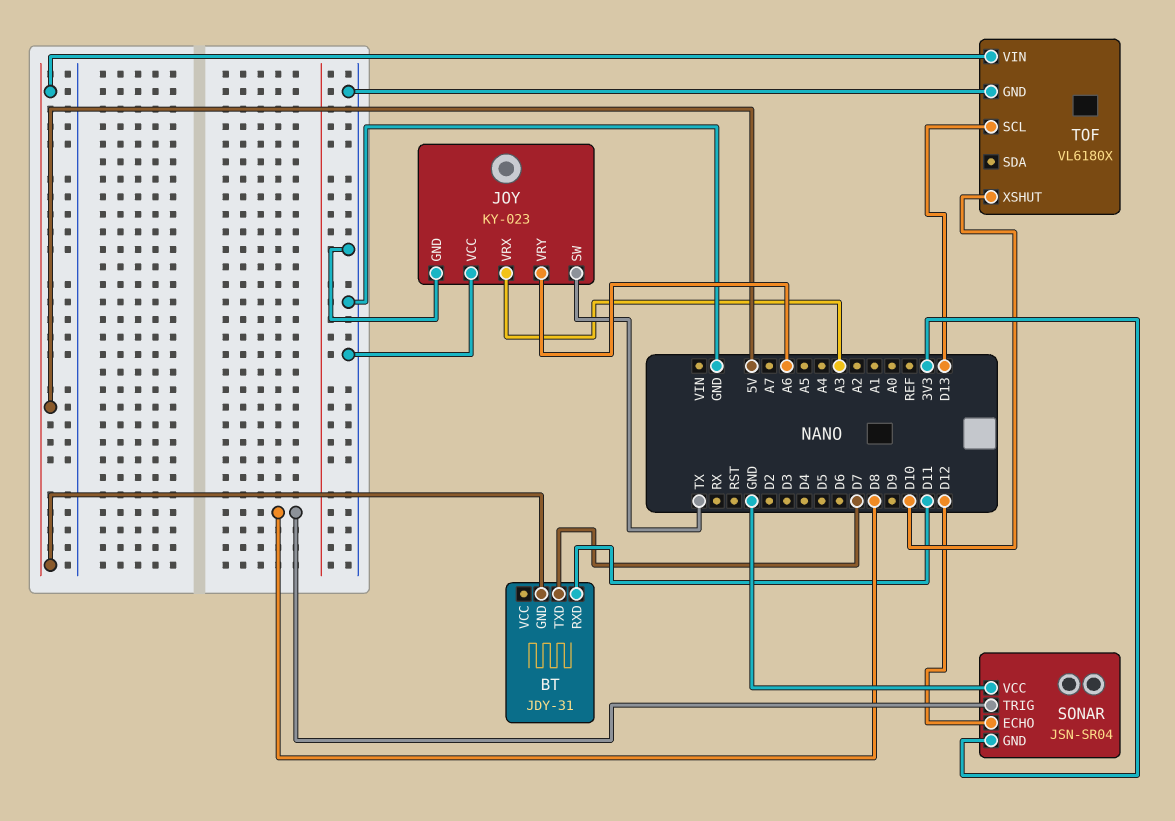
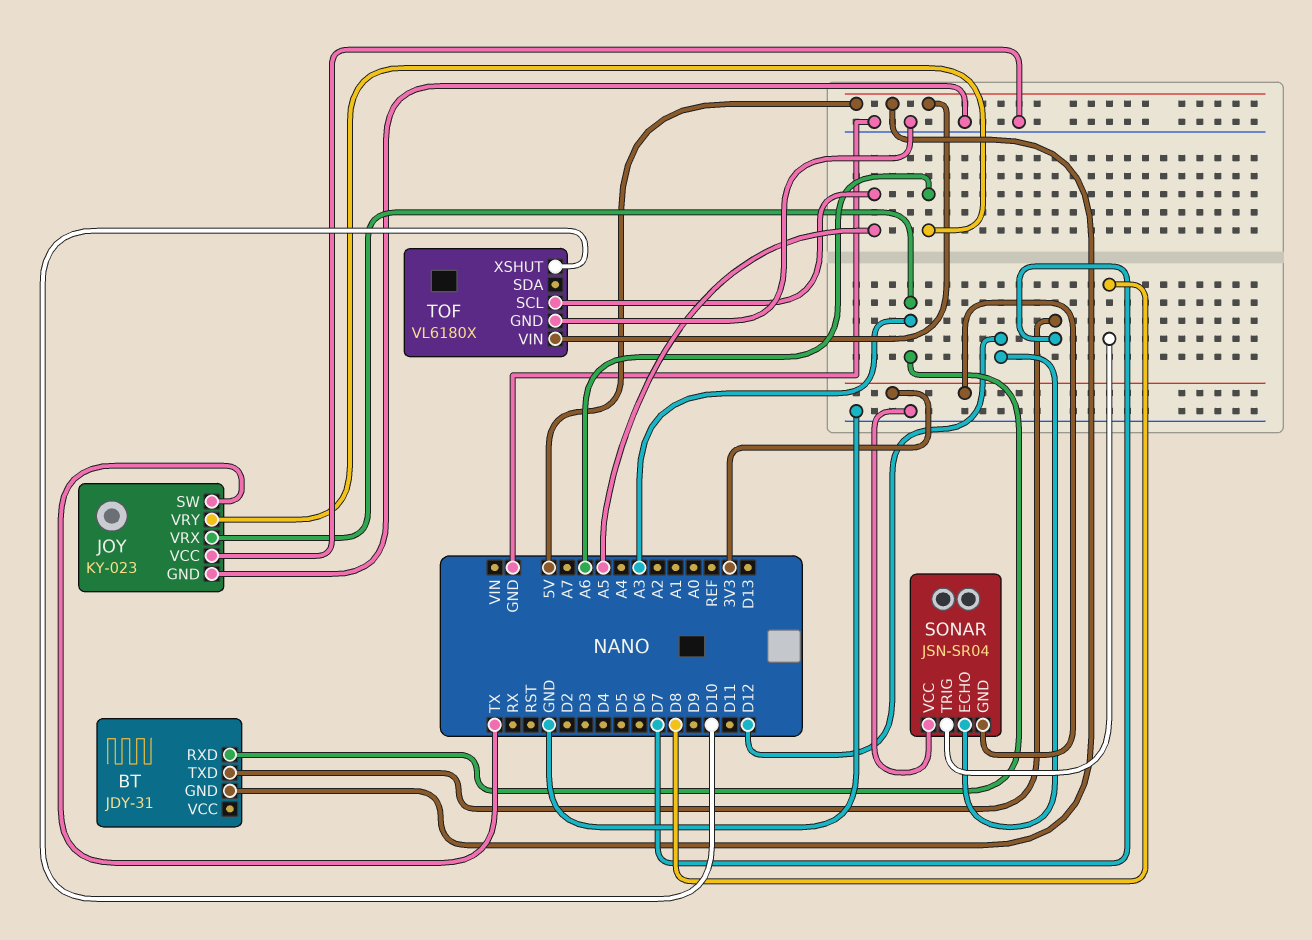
BT pin RXD: D11 -> A3
TOF pin SCL: D13 -> A5

